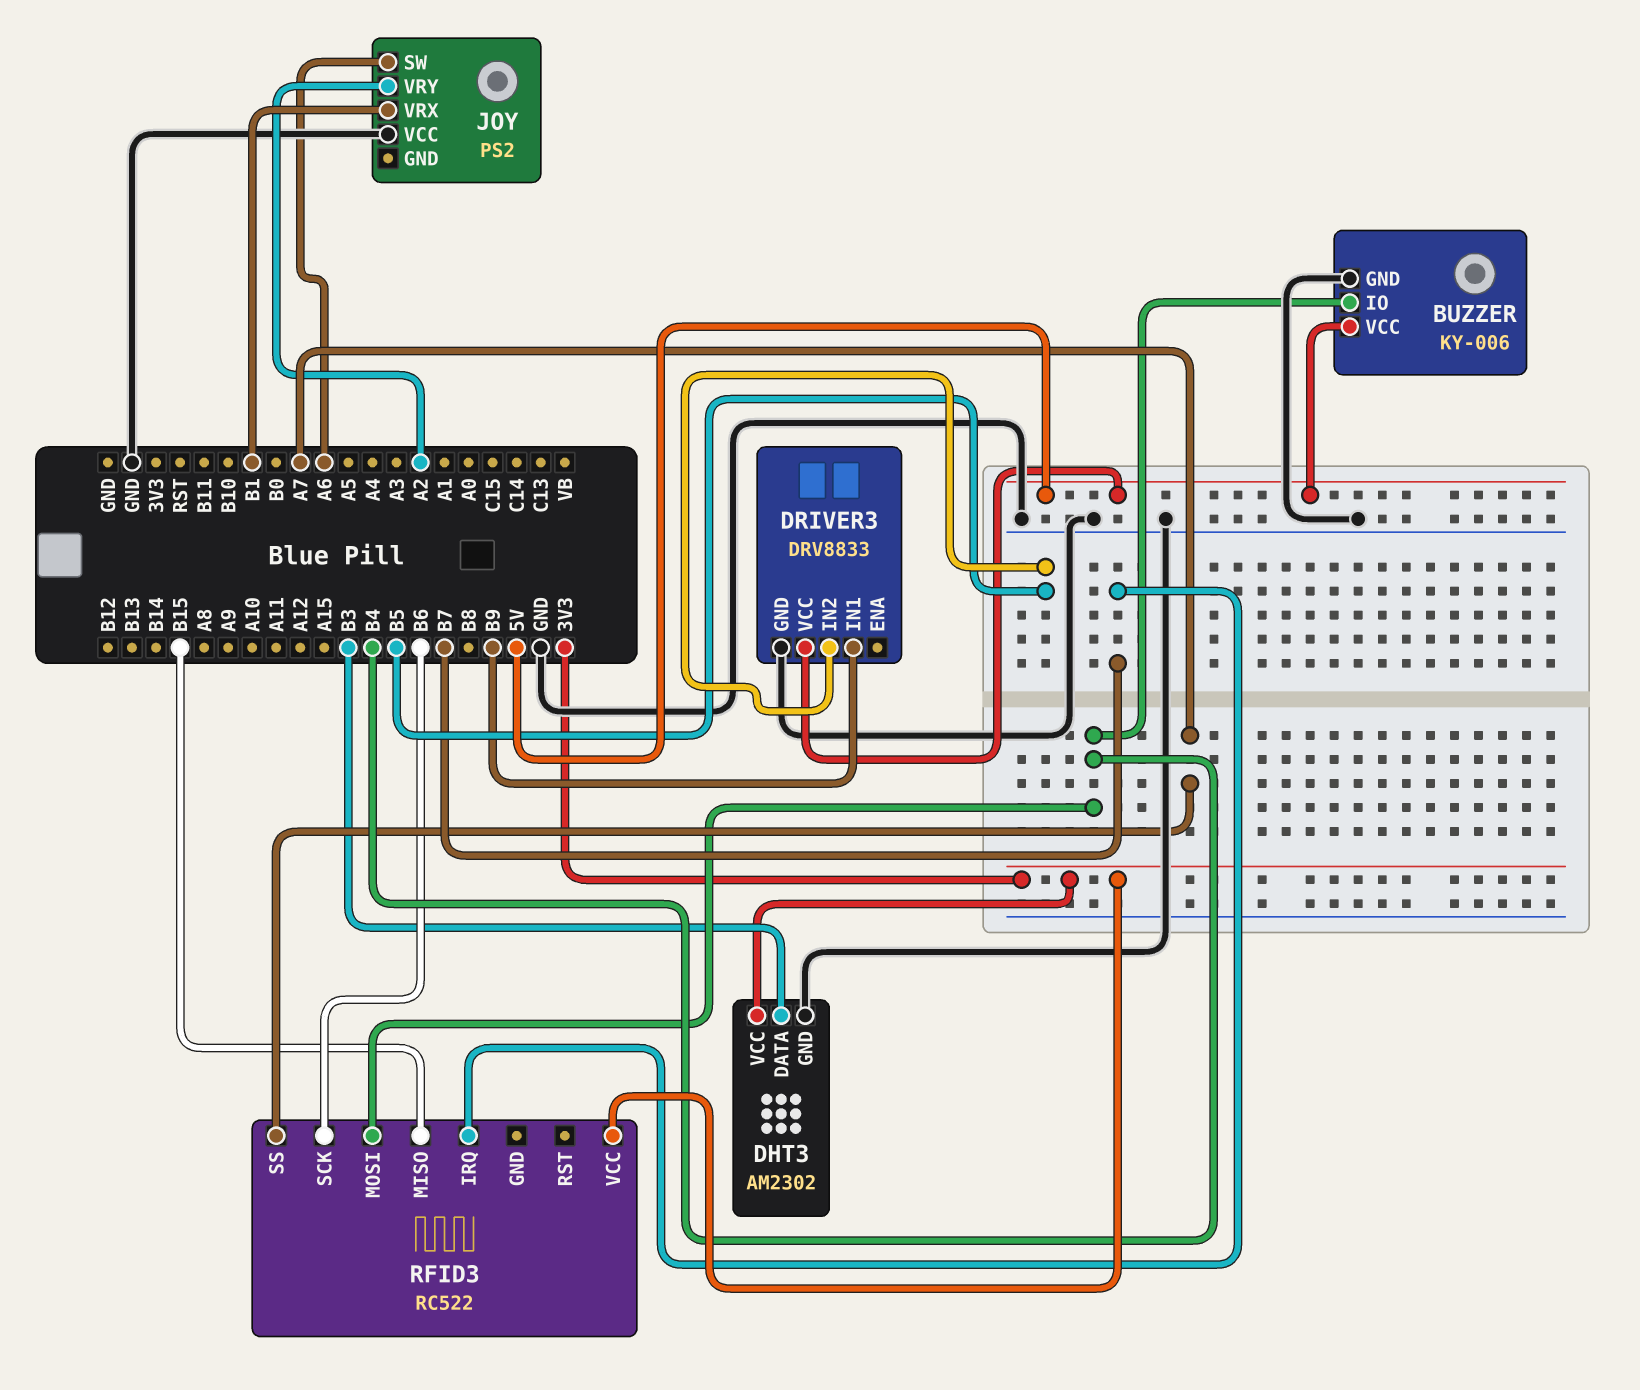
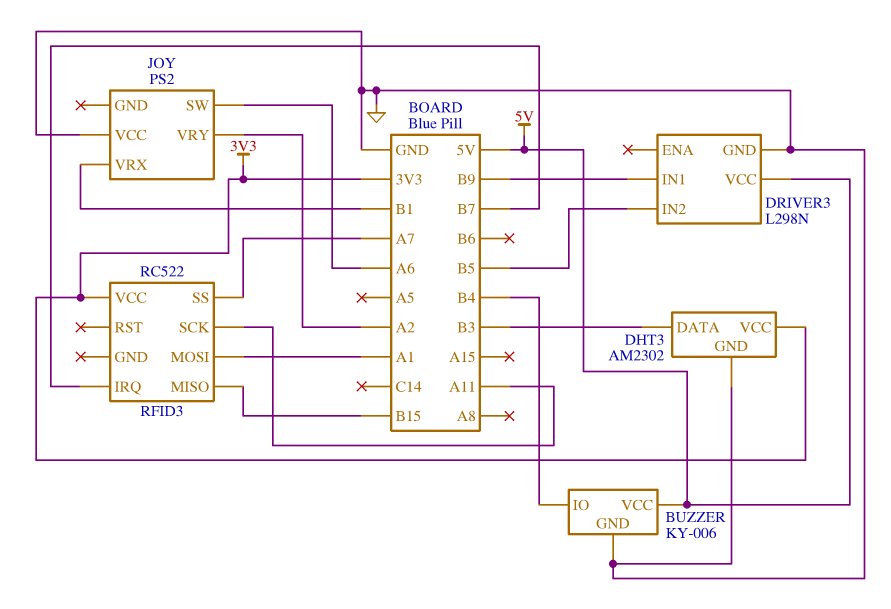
DRIVER3: DRV8833 -> L298N
RFID3 pin MOSI: B4 -> A1
RFID3 pin SCK: B6 -> A11

